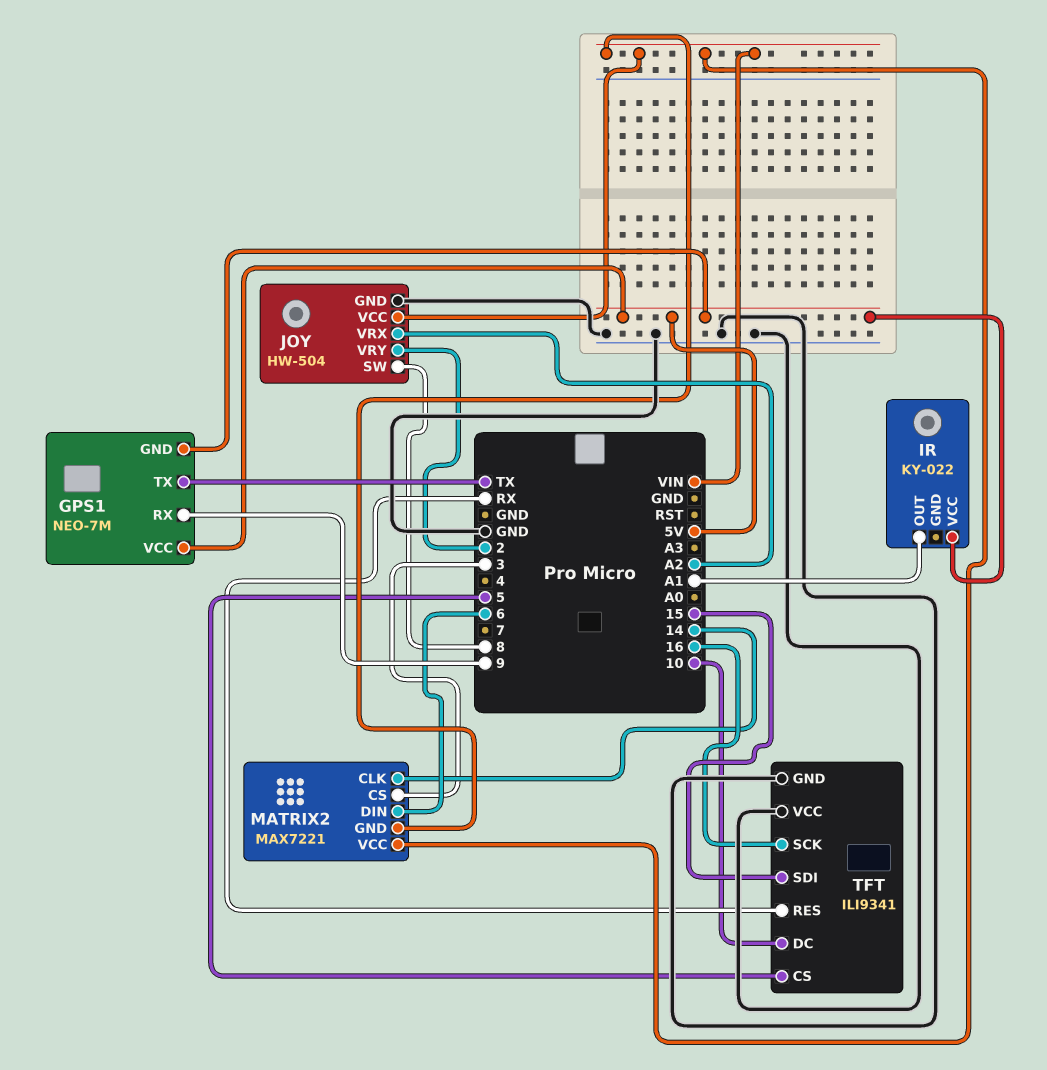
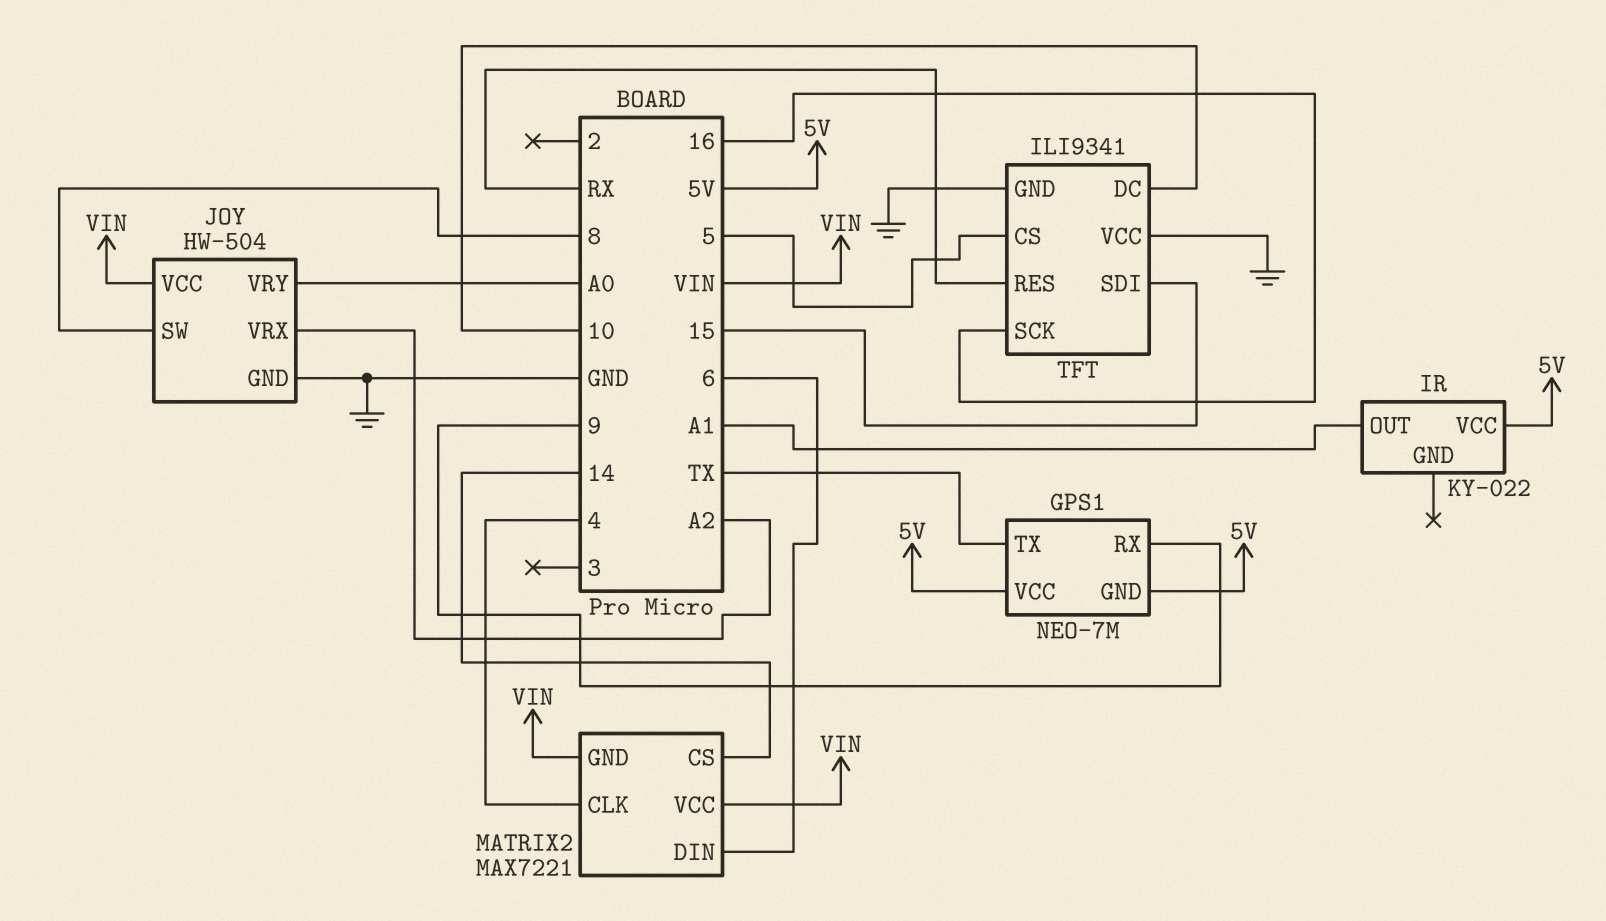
JOY pin VRY: 2 -> A0
MATRIX2 pin CLK: 14 -> 4
MATRIX2 pin CS: 3 -> 14

